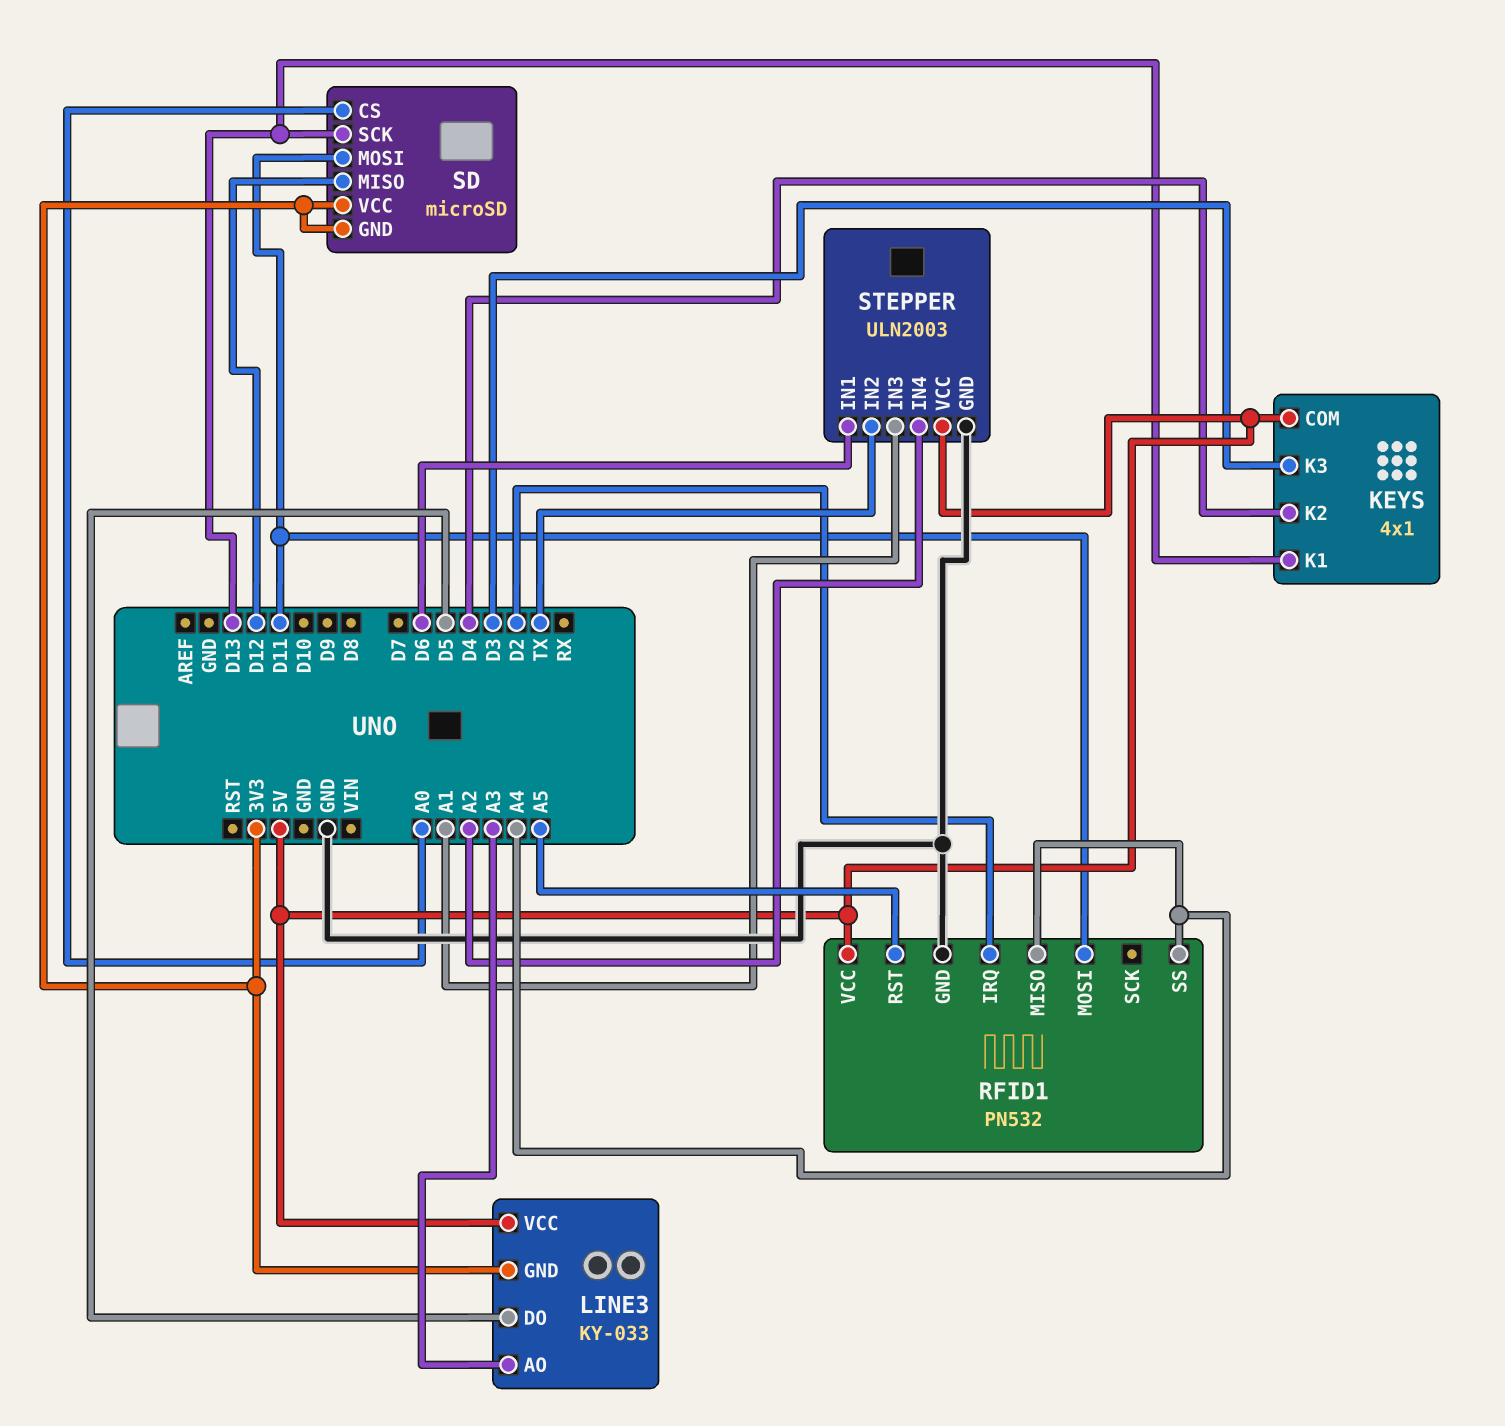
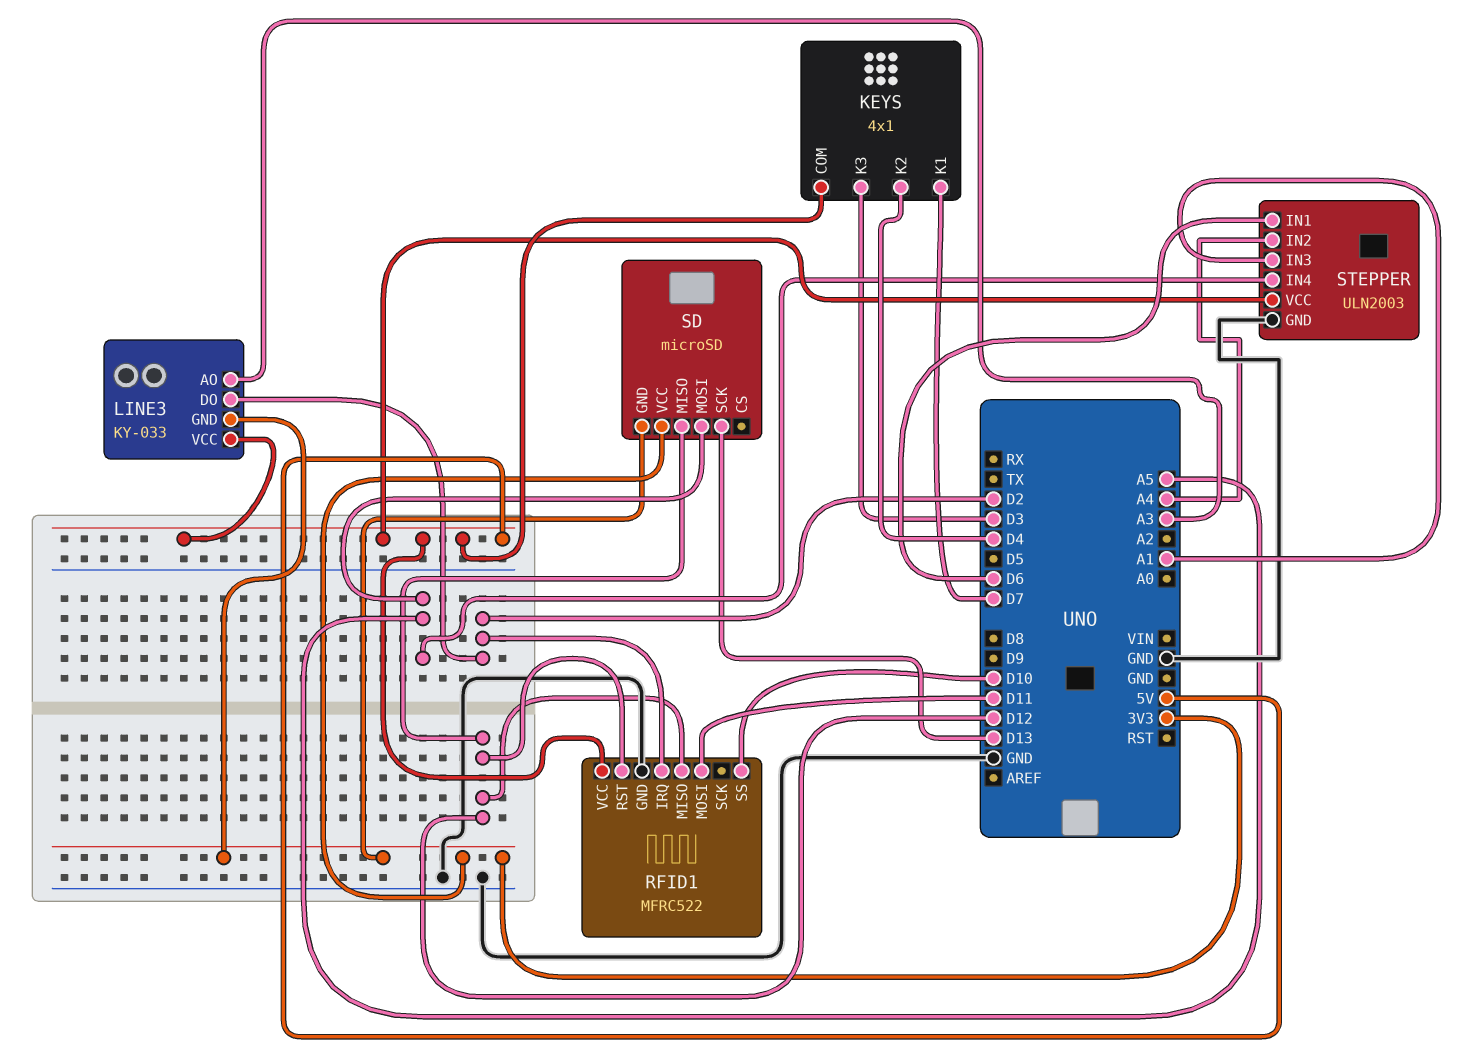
KEYS pin K1: D13 -> D7
LINE3 pin DO: D5 -> D2
RFID1: PN532 -> MFRC522
RFID1 pin MISO: A4 -> D12
RFID1 pin RST: A5 -> D12
RFID1 pin SS: A4 -> D10
SD pin CS: A0 -> none
SD pin MOSI: D11 -> A5
STEPPER pin IN2: TX -> A4
STEPPER pin IN4: A2 -> A5

